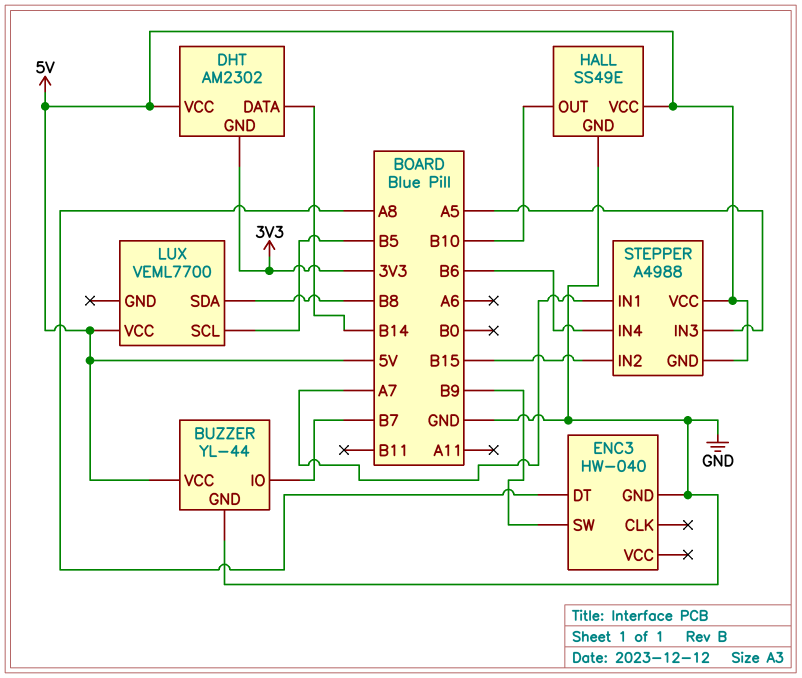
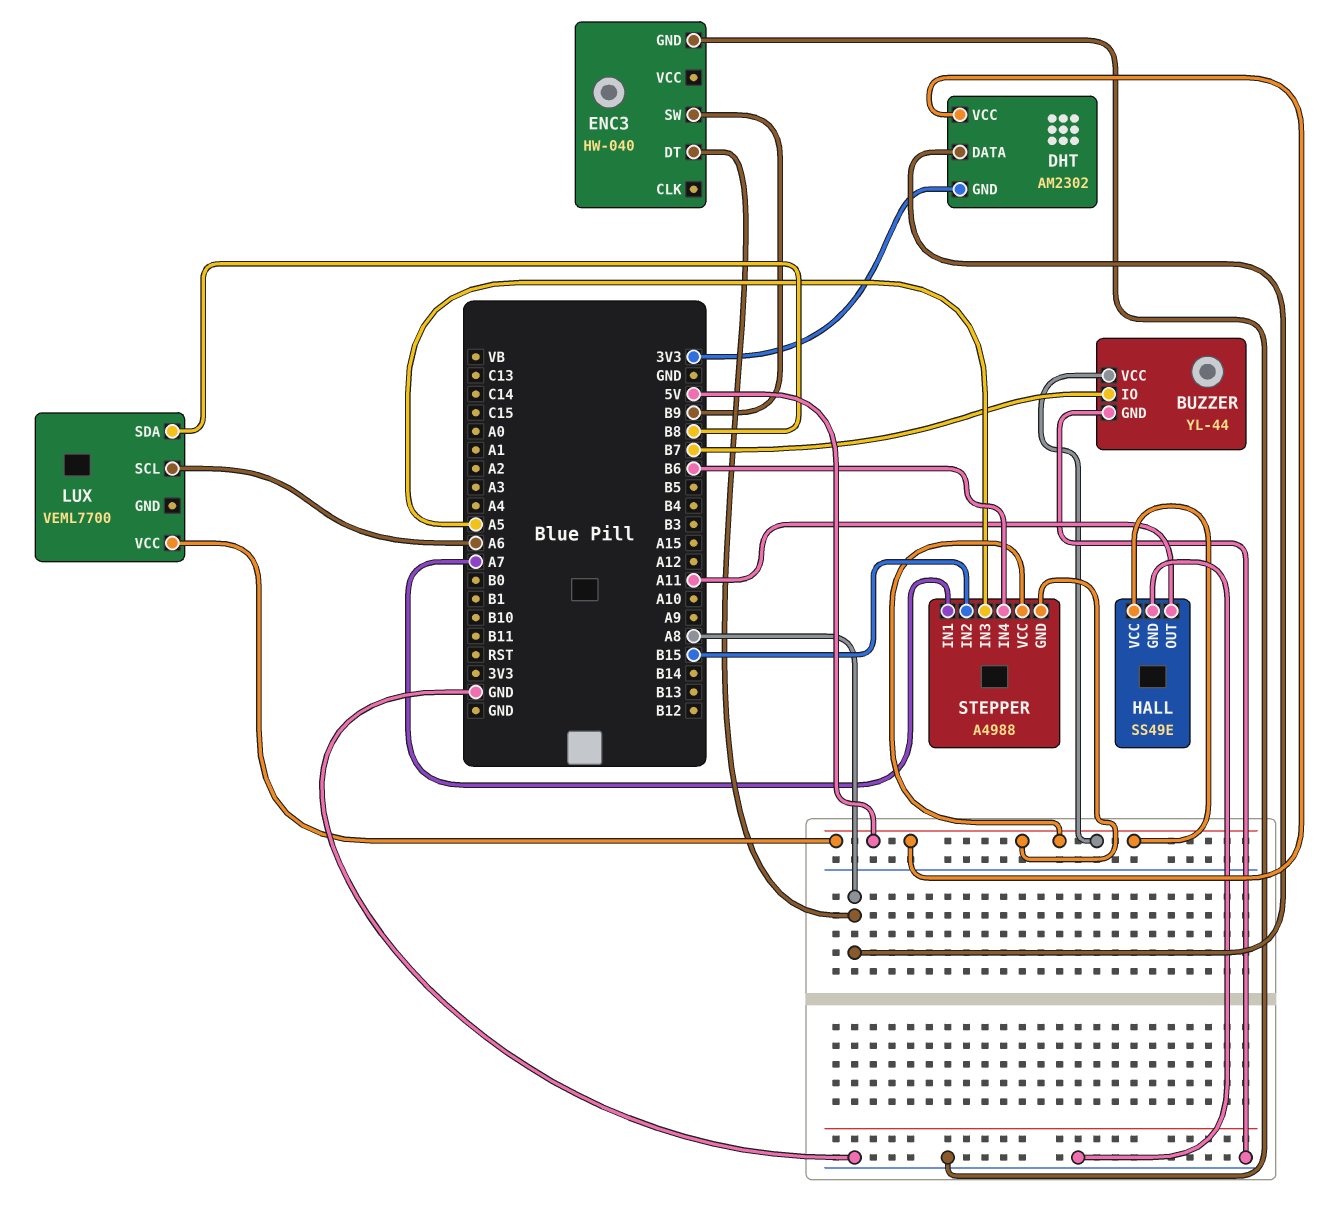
DHT pin DATA: B14 -> A8
HALL pin OUT: B10 -> A11
LUX pin SCL: B5 -> A6

